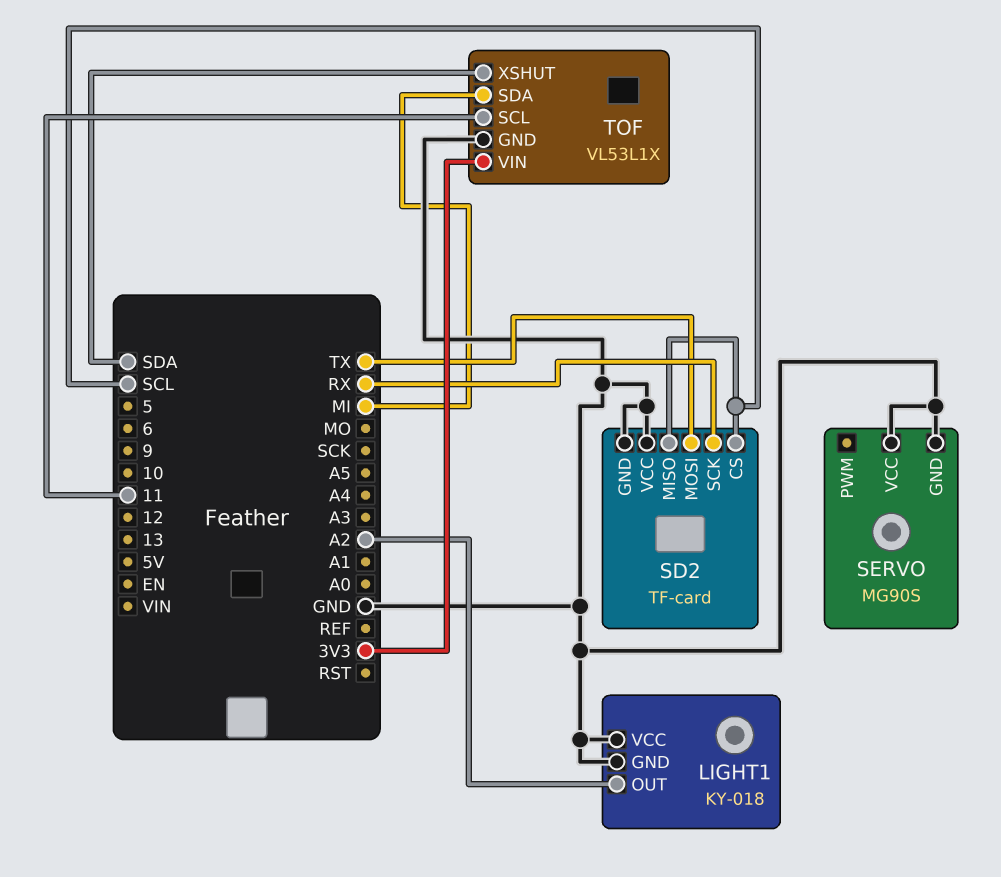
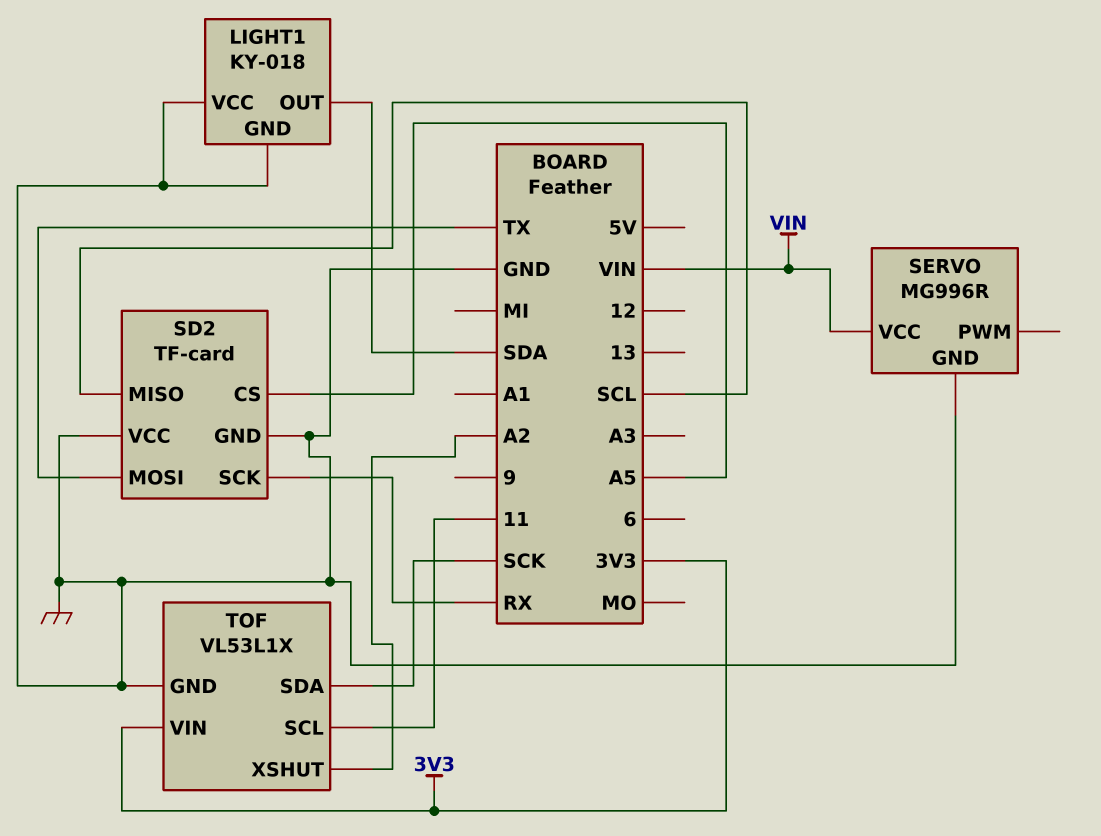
LIGHT1 pin OUT: A2 -> SDA
SD2 pin CS: SCL -> A5
SERVO: MG90S -> MG996R
SERVO pin VCC: GND -> VIN
TOF pin SDA: MI -> SCK
TOF pin XSHUT: SDA -> A2

